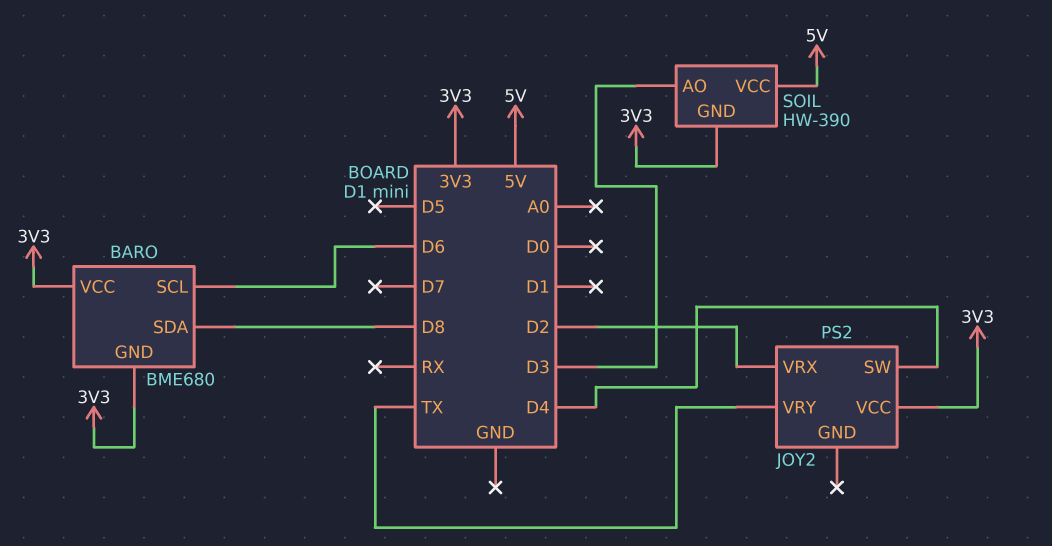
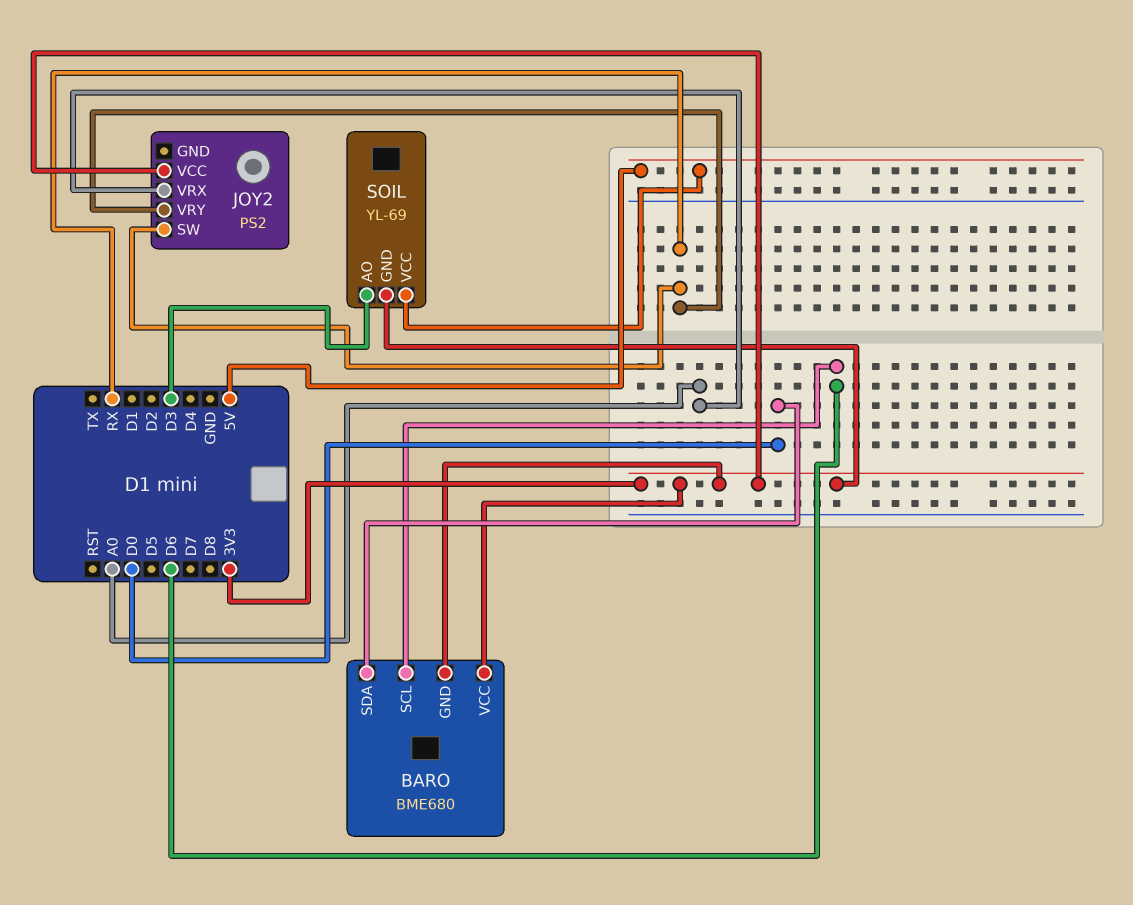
BARO pin SDA: D8 -> D0
JOY2 pin SW: D4 -> RX
JOY2 pin VRX: D2 -> A0
JOY2 pin VRY: TX -> RX
SOIL: HW-390 -> YL-69

